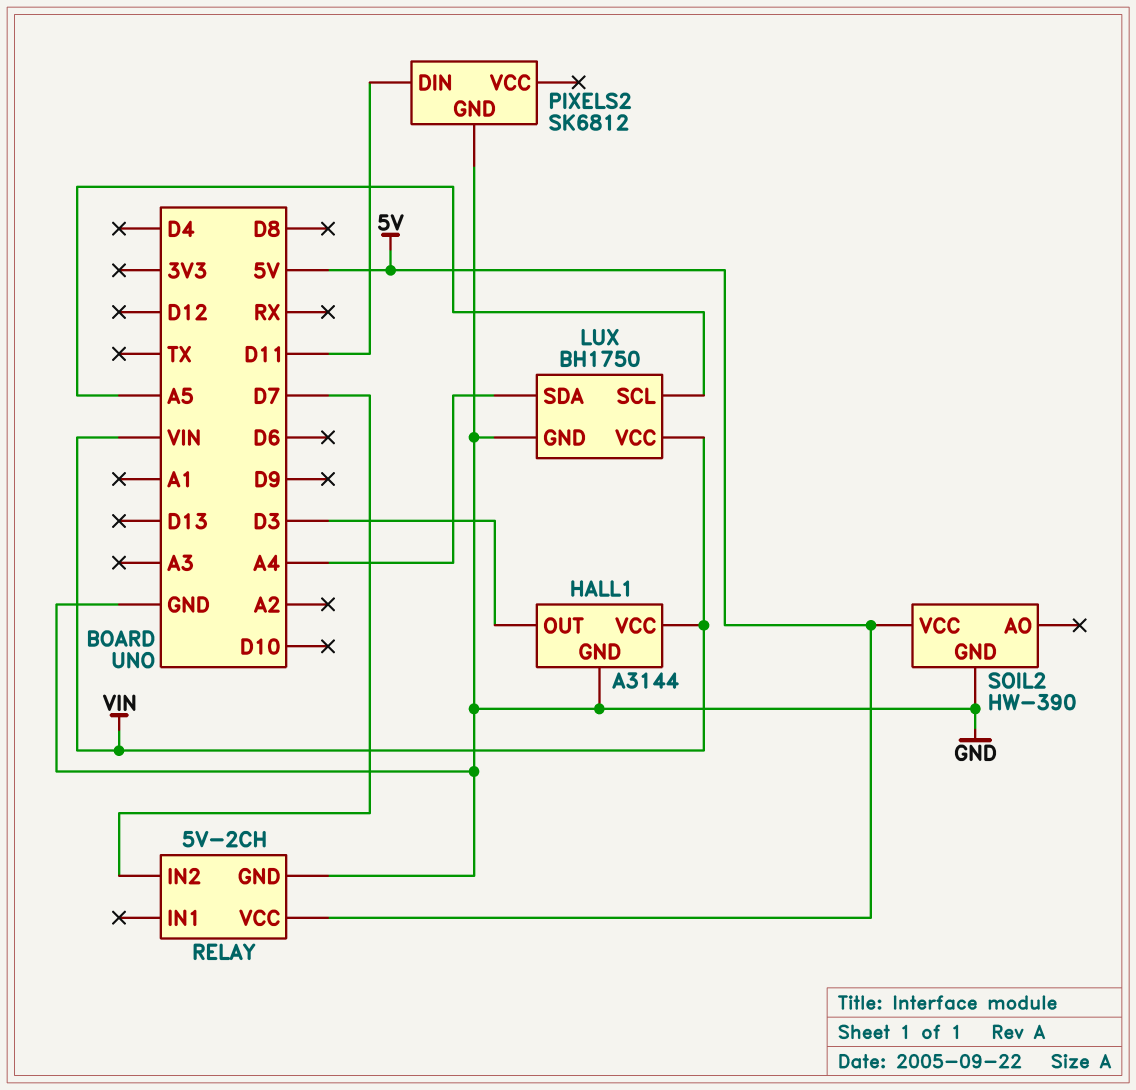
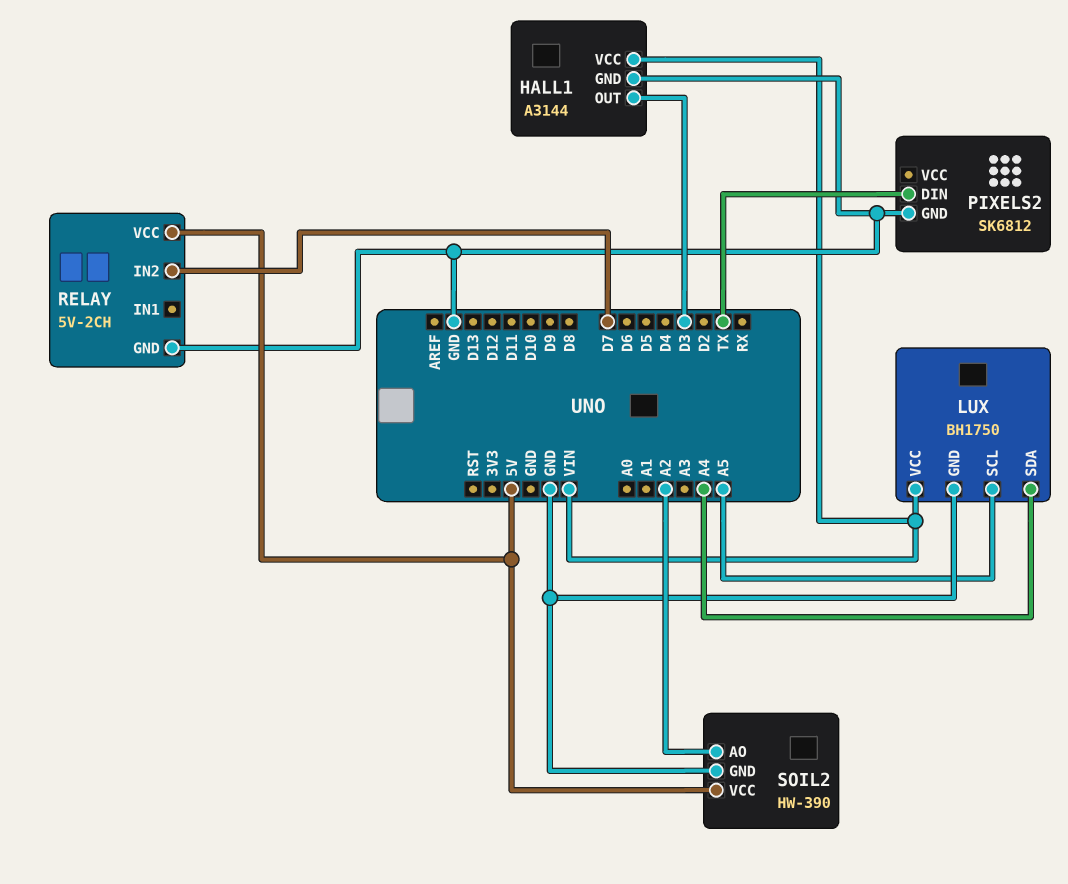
PIXELS2 pin DIN: D11 -> TX
SOIL2 pin AO: none -> A2

